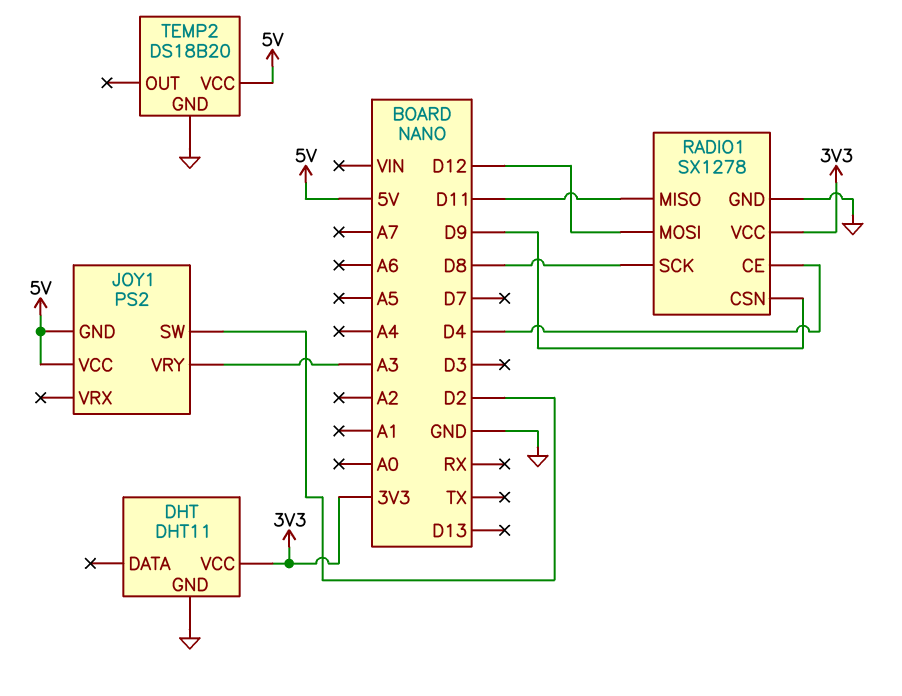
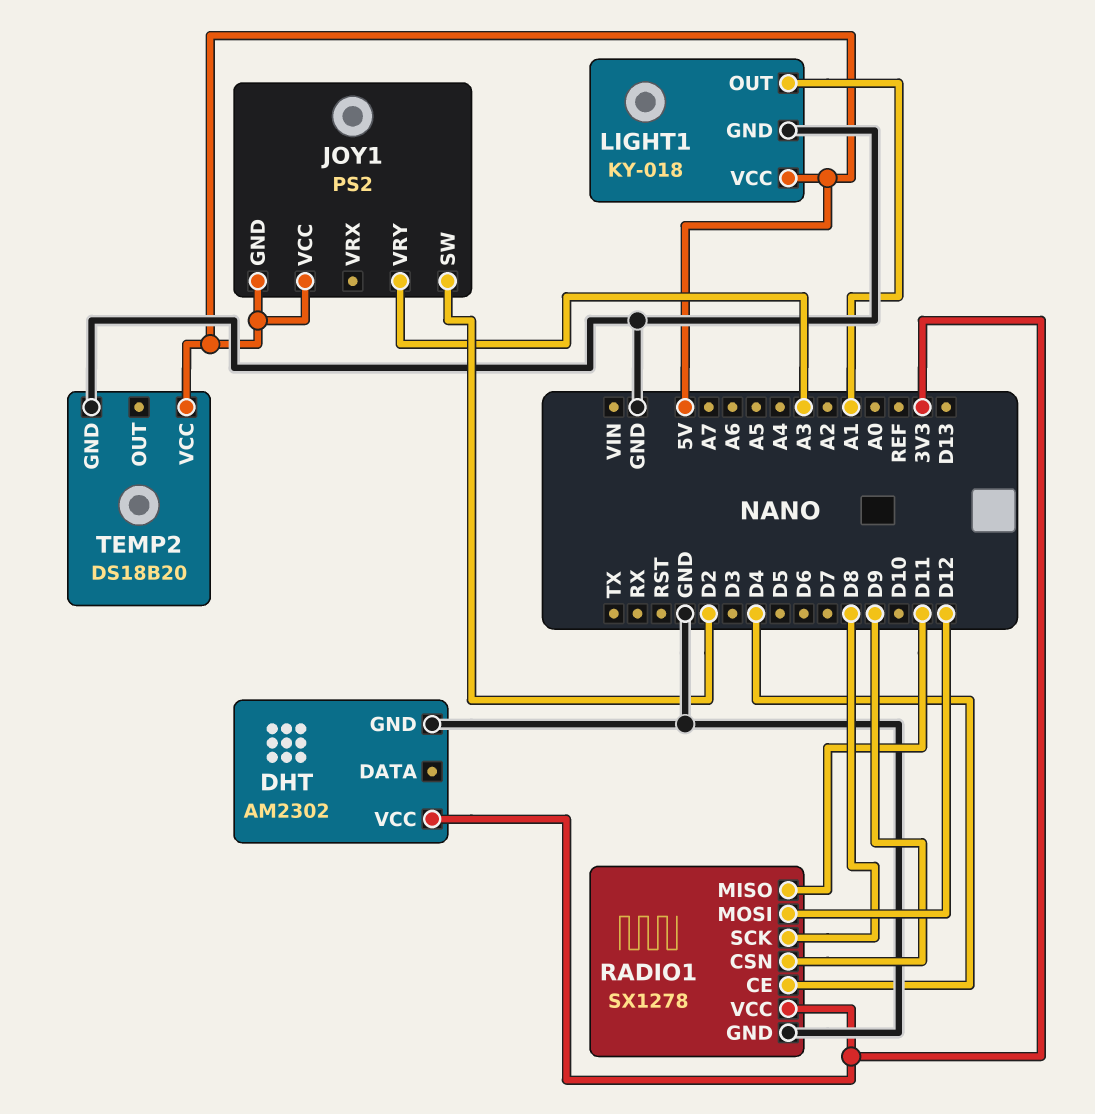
DHT: DHT11 -> AM2302
LIGHT1: none -> KY-018
LIGHT1 pin GND: none -> GND
LIGHT1 pin OUT: none -> A1
LIGHT1 pin VCC: none -> 5V

